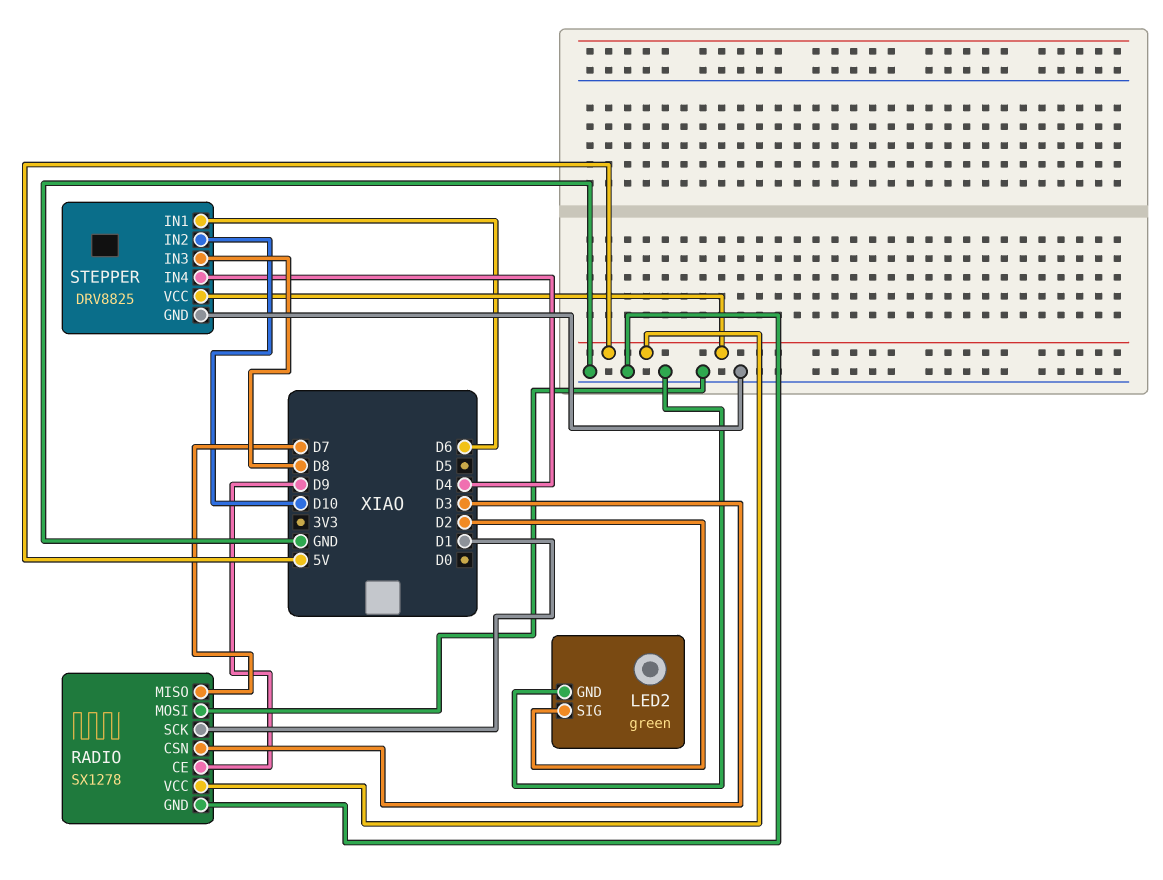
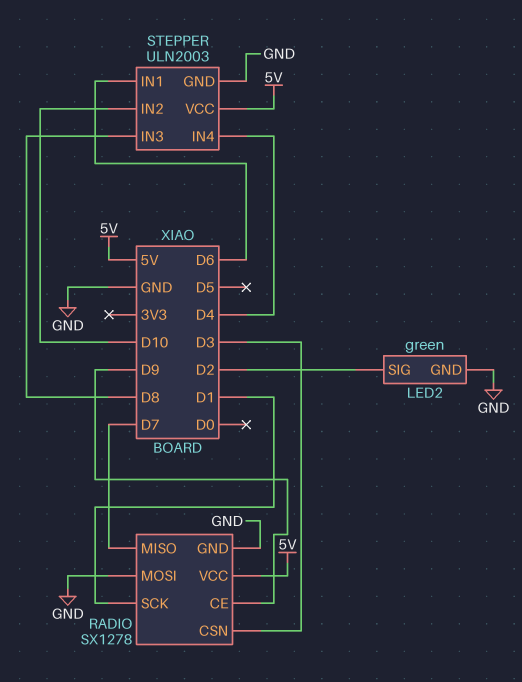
STEPPER: DRV8825 -> ULN2003

